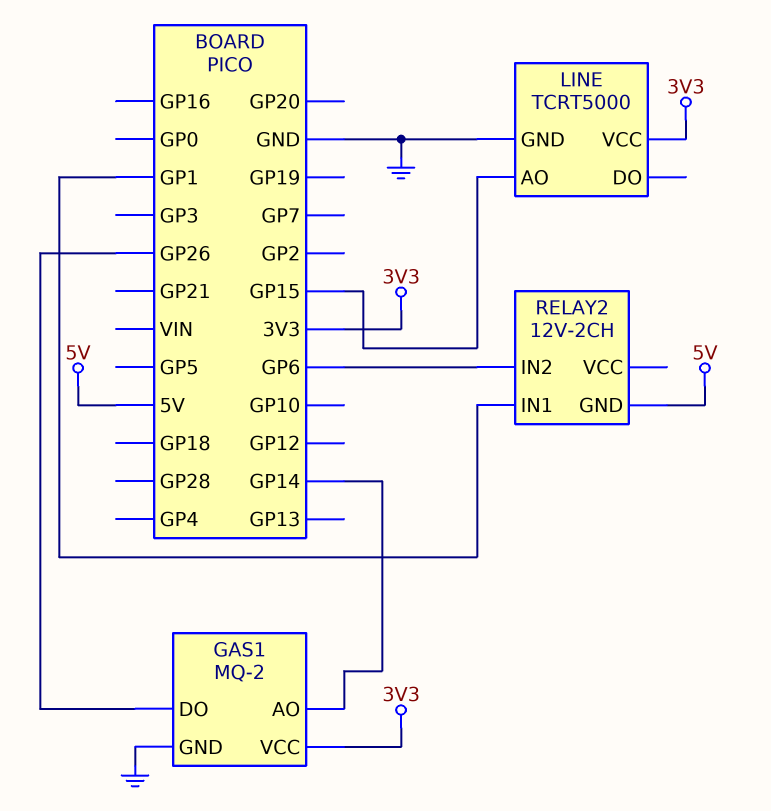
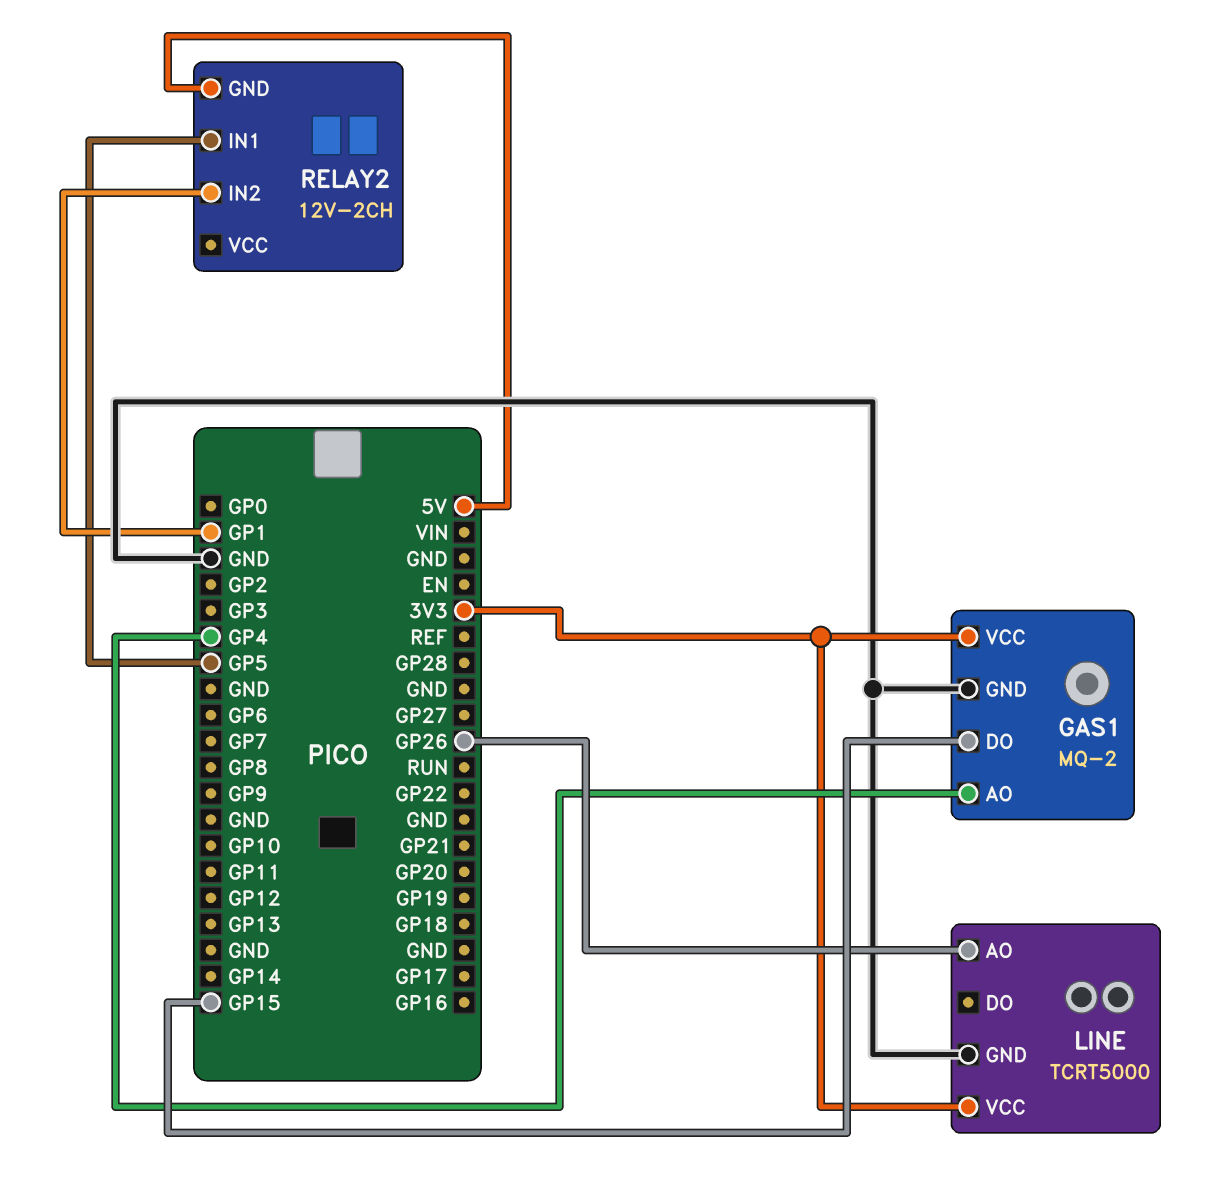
GAS1 pin AO: GP14 -> GP4
GAS1 pin DO: GP26 -> GP15
LINE pin AO: GP15 -> GP26
RELAY2 pin IN1: GP1 -> GP5
RELAY2 pin IN2: GP6 -> GP1

